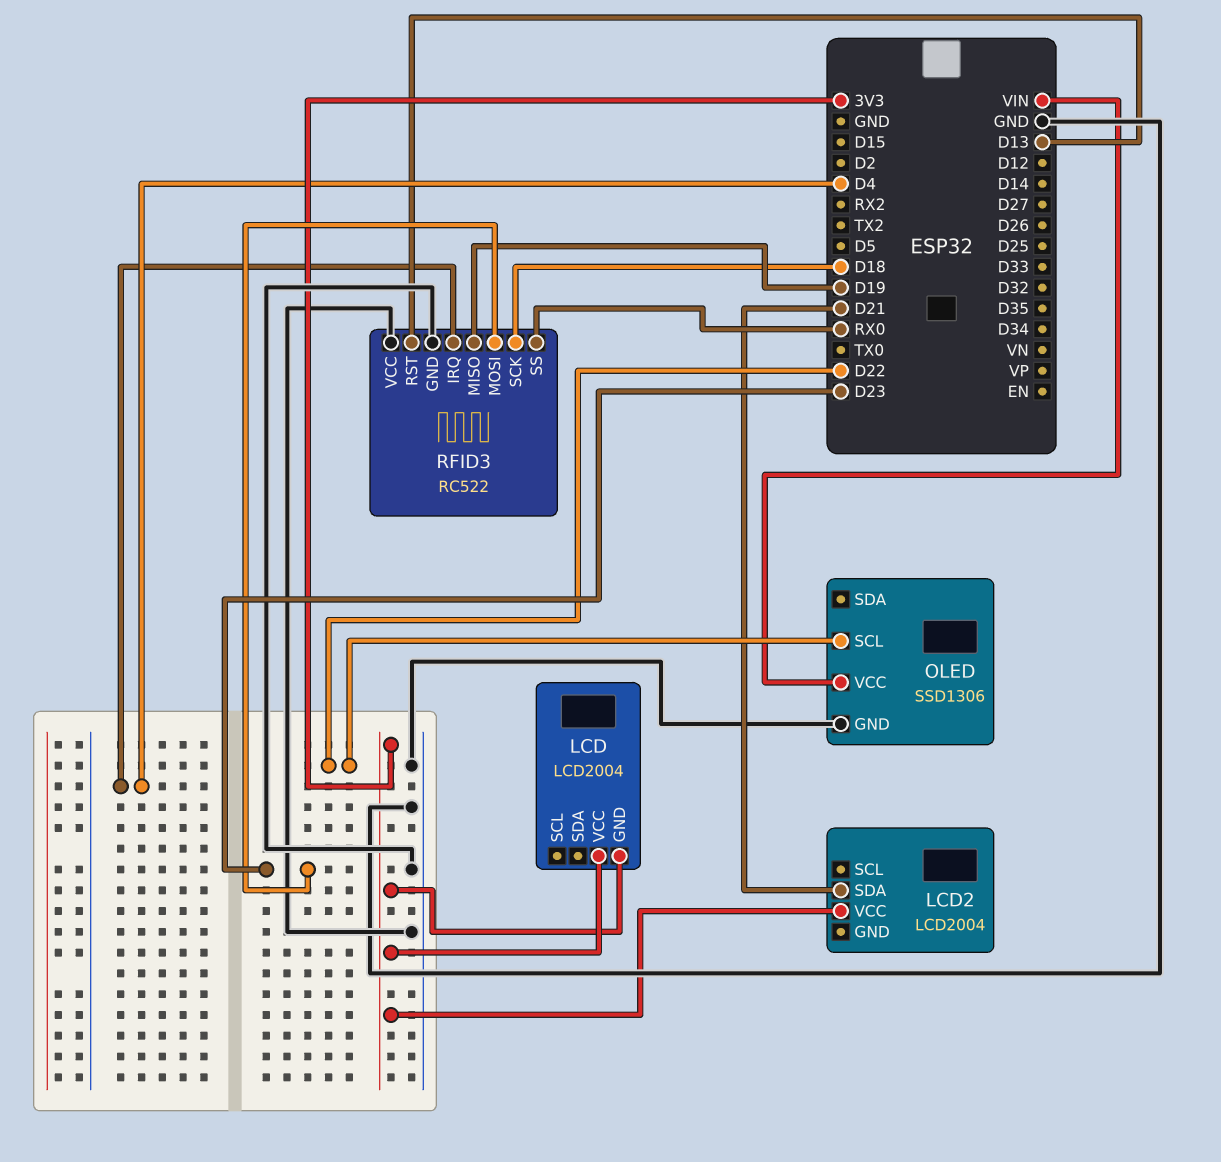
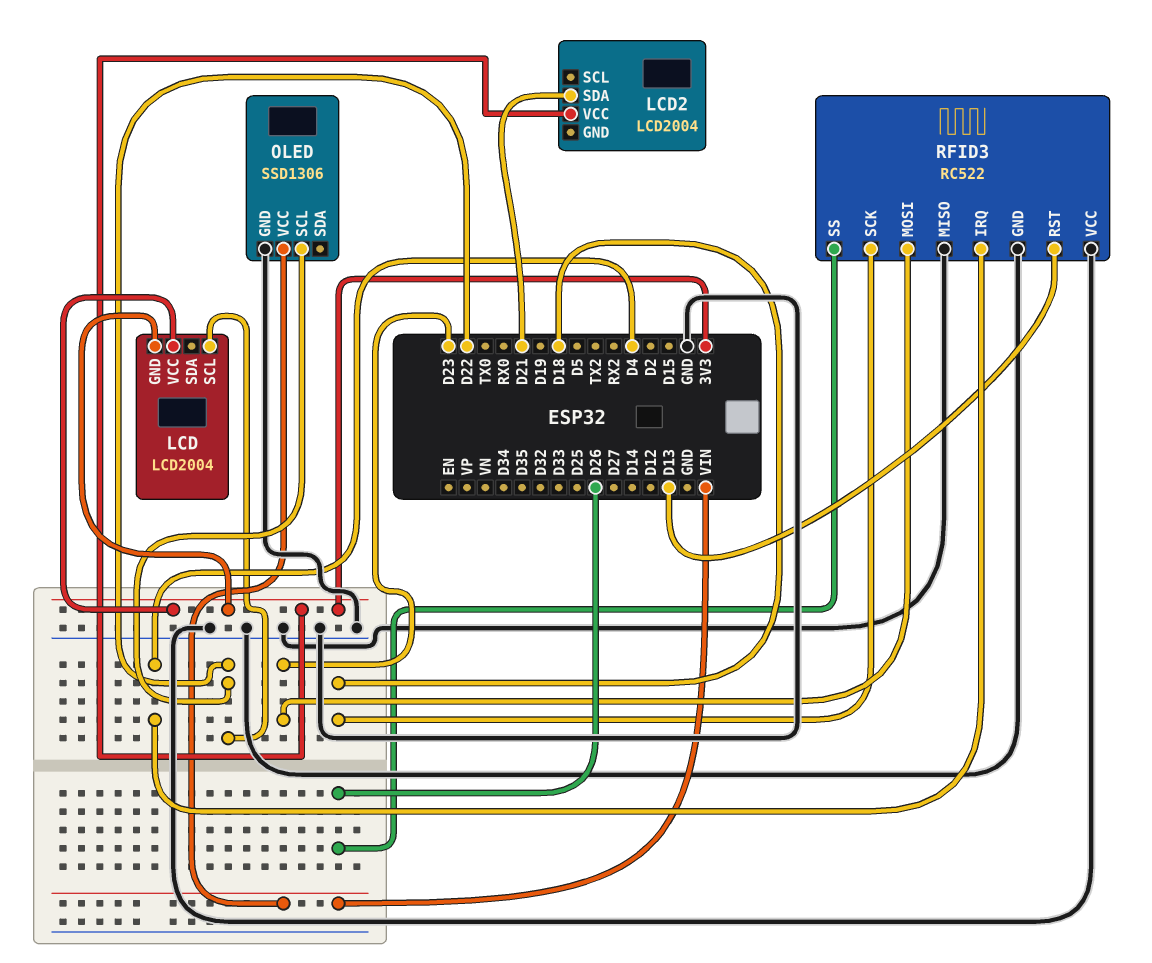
LCD pin SCL: none -> D22
RFID3 pin MISO: D19 -> GND
RFID3 pin SS: RX0 -> D26

